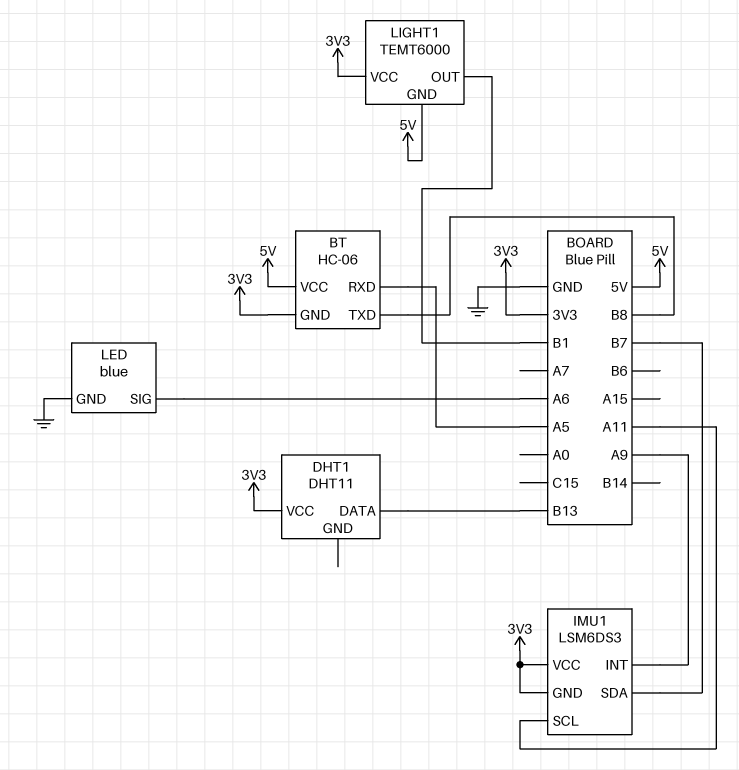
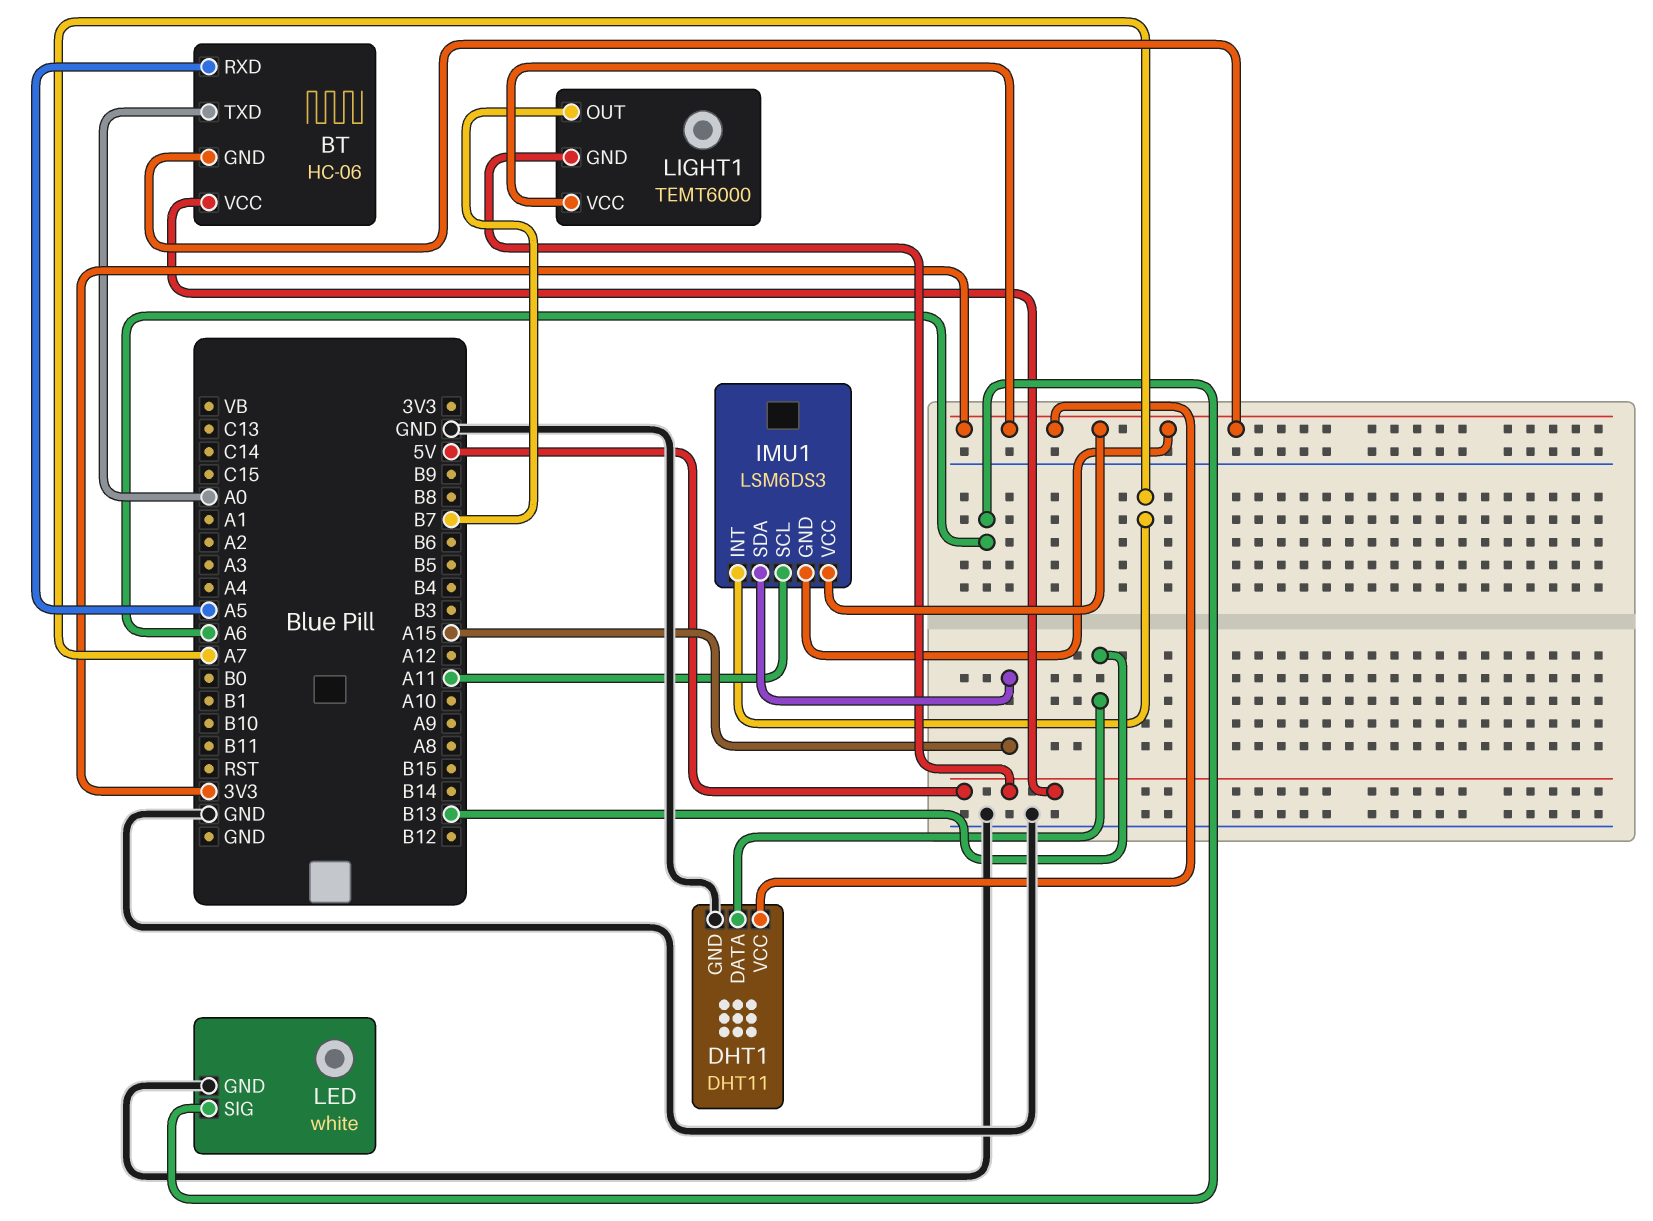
BT pin TXD: B8 -> A0
DHT1 pin GND: none -> GND
IMU1 pin INT: A9 -> A7
IMU1 pin SDA: B7 -> A15
LED: blue -> white
LIGHT1 pin OUT: B1 -> B7

